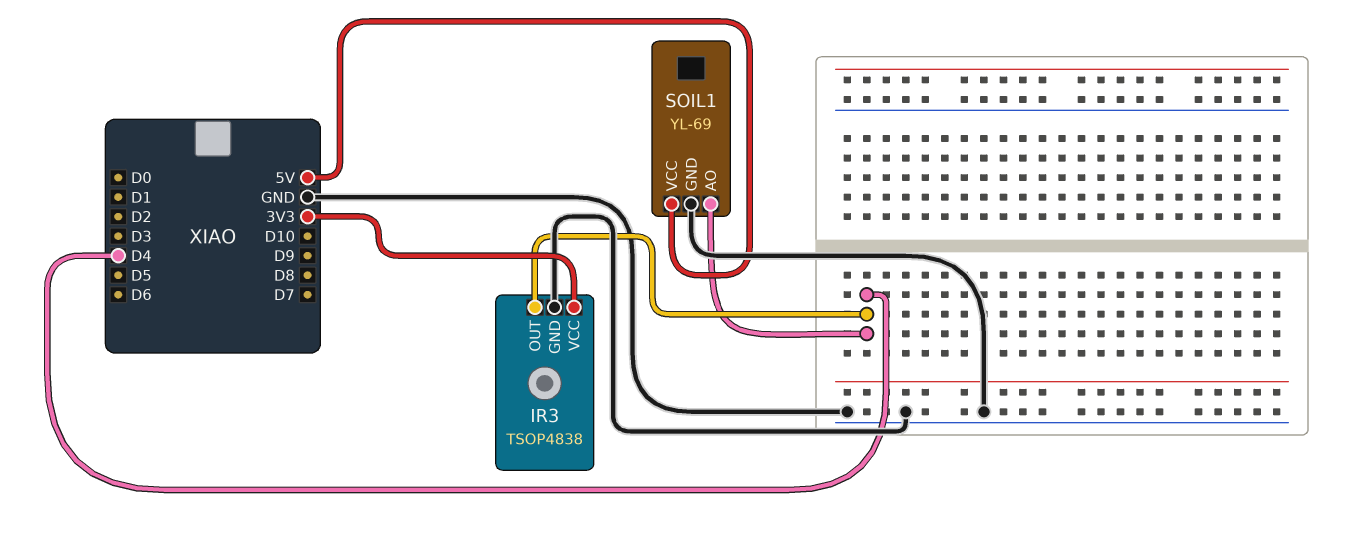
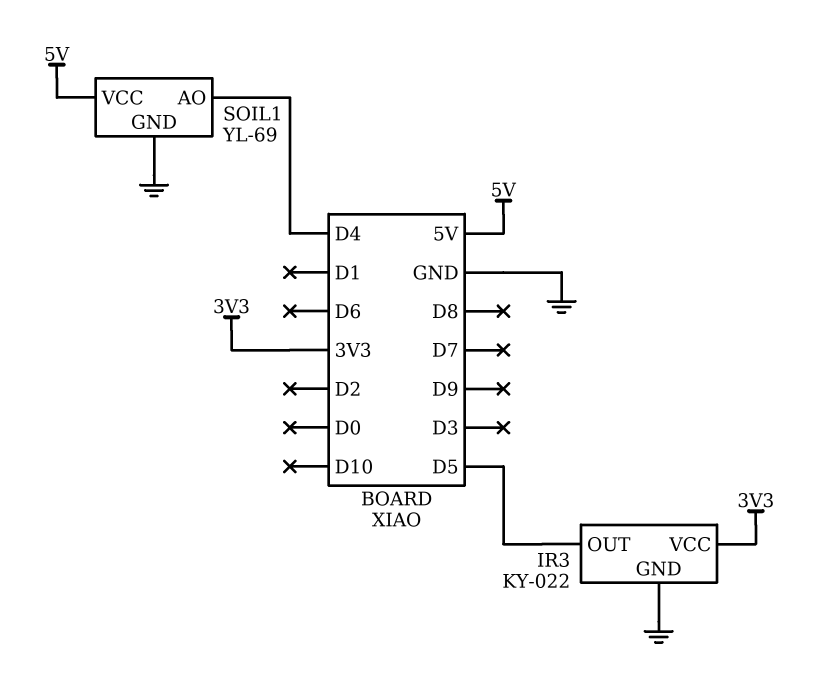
IR3: TSOP4838 -> KY-022
IR3 pin OUT: D4 -> D5

